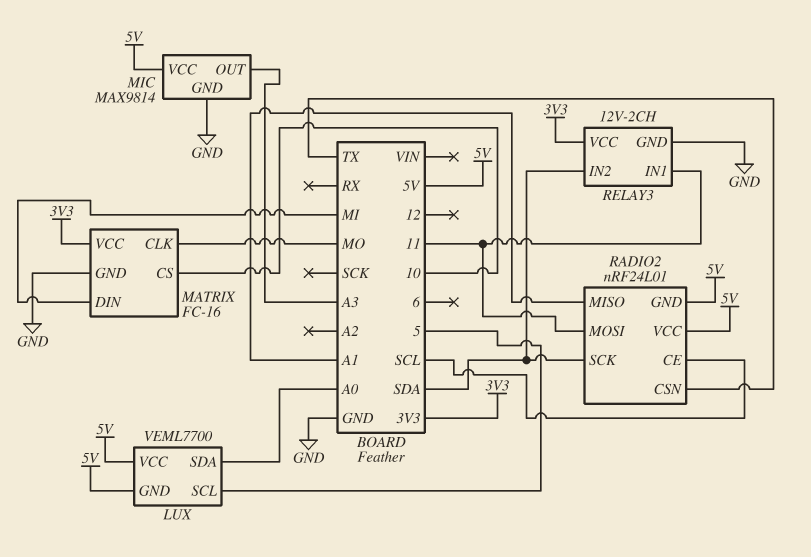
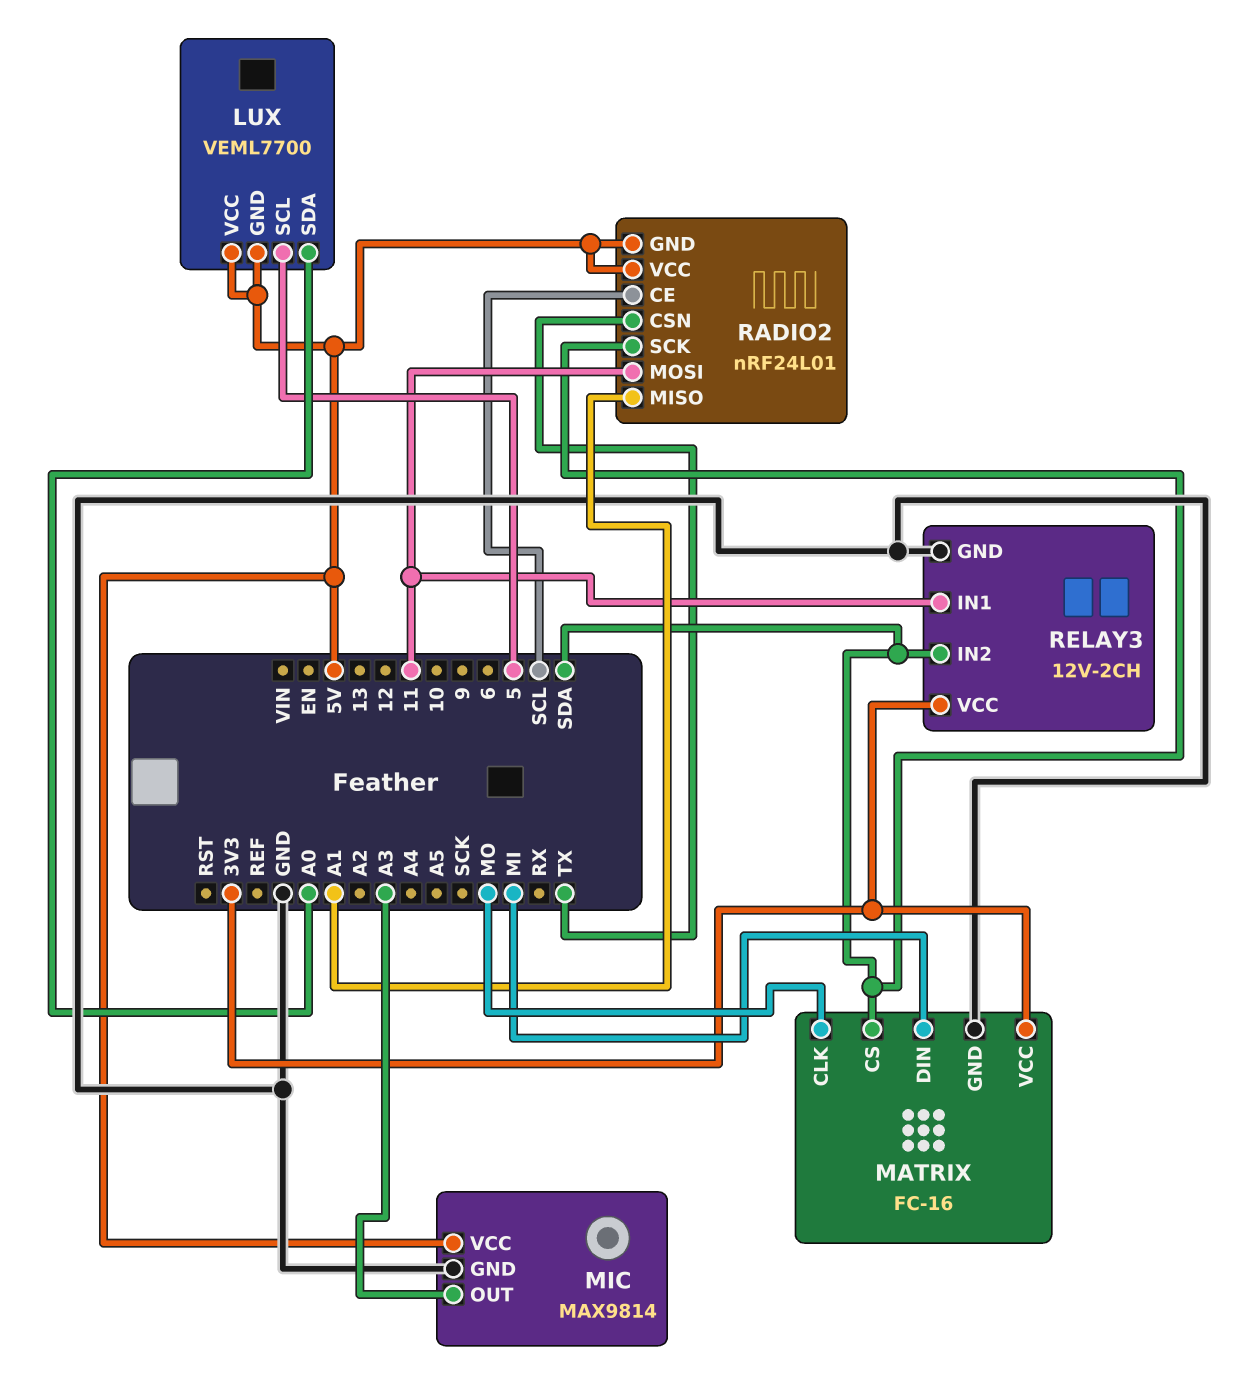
MATRIX pin CS: 10 -> SDA

